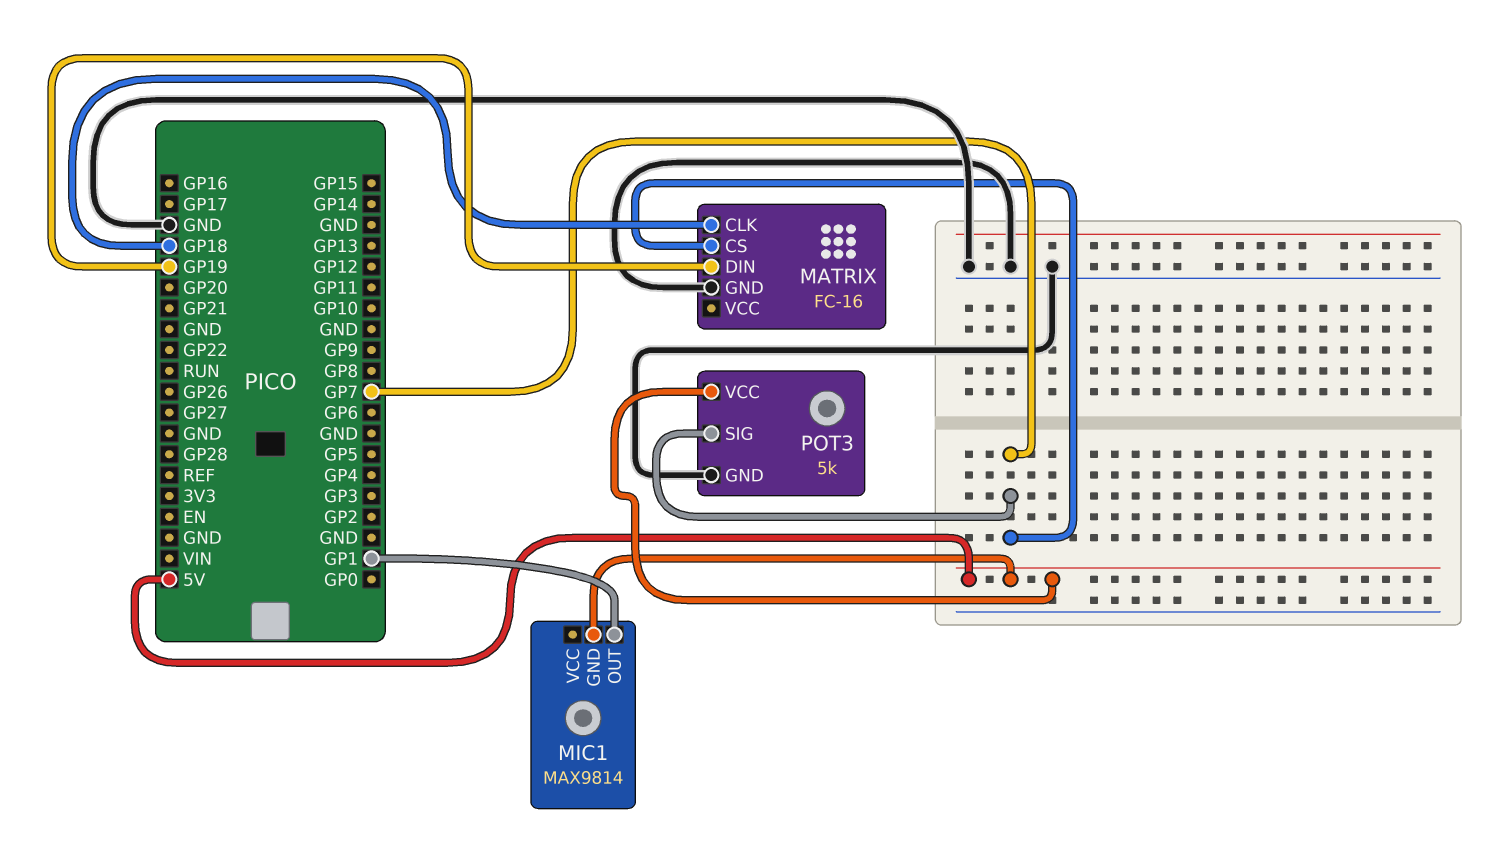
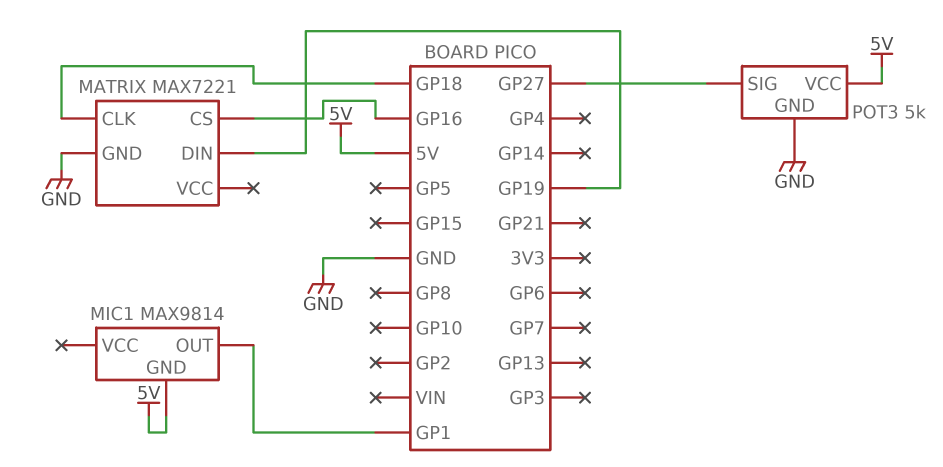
MATRIX: FC-16 -> MAX7221
MATRIX pin CS: GP7 -> GP16
POT3 pin SIG: GP7 -> GP27

